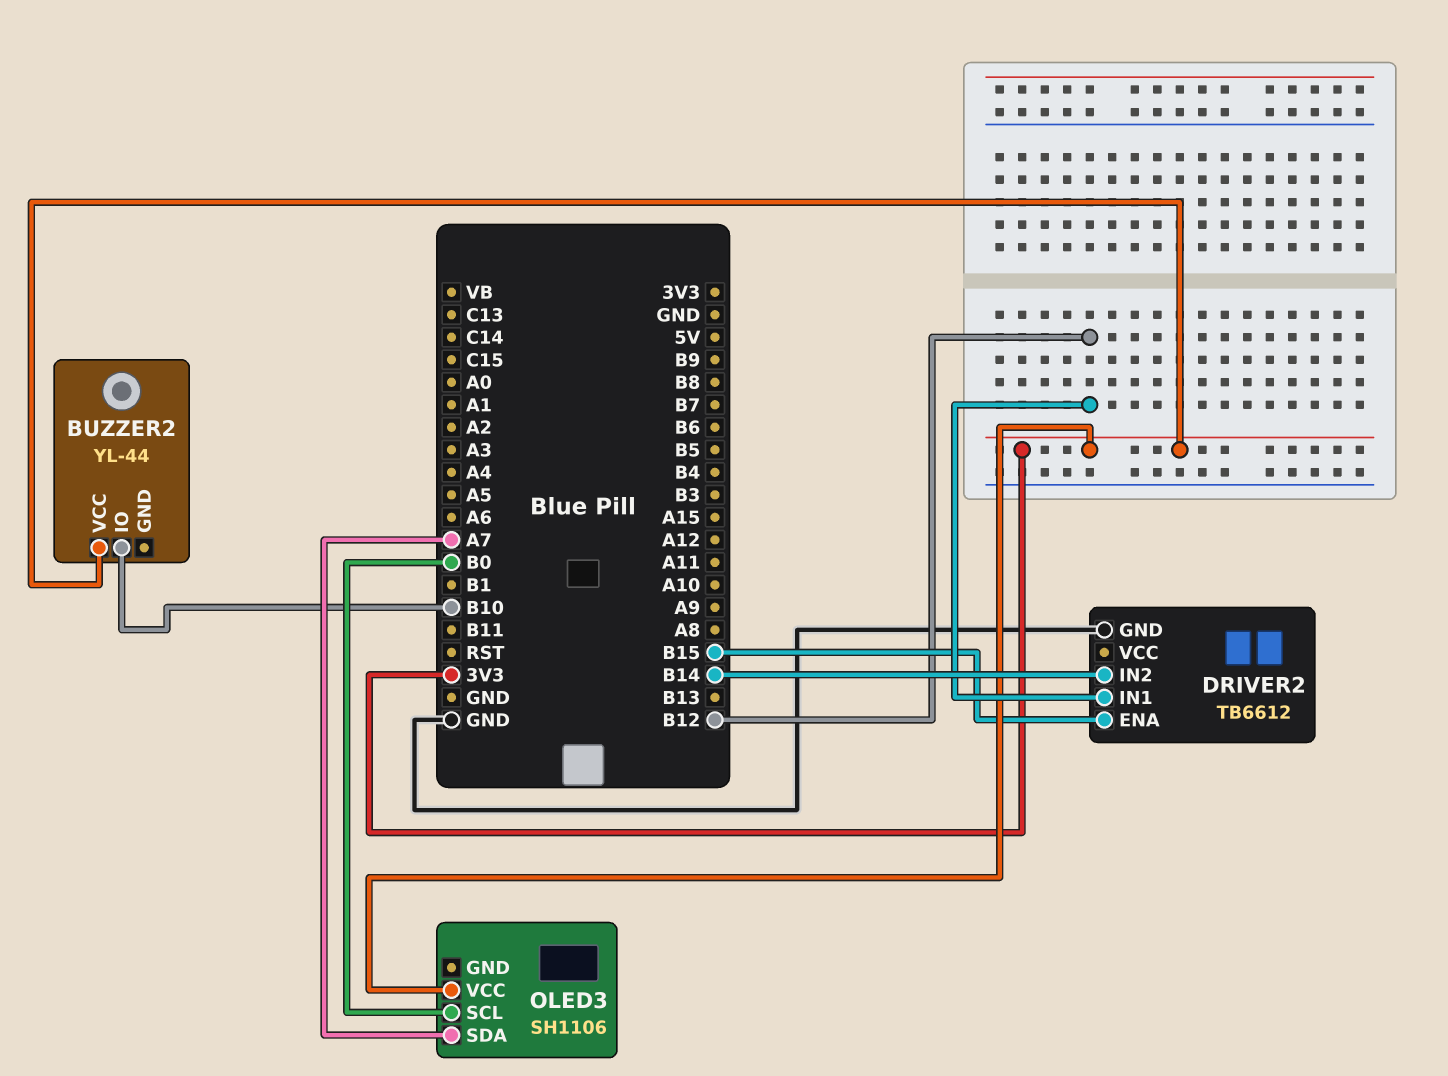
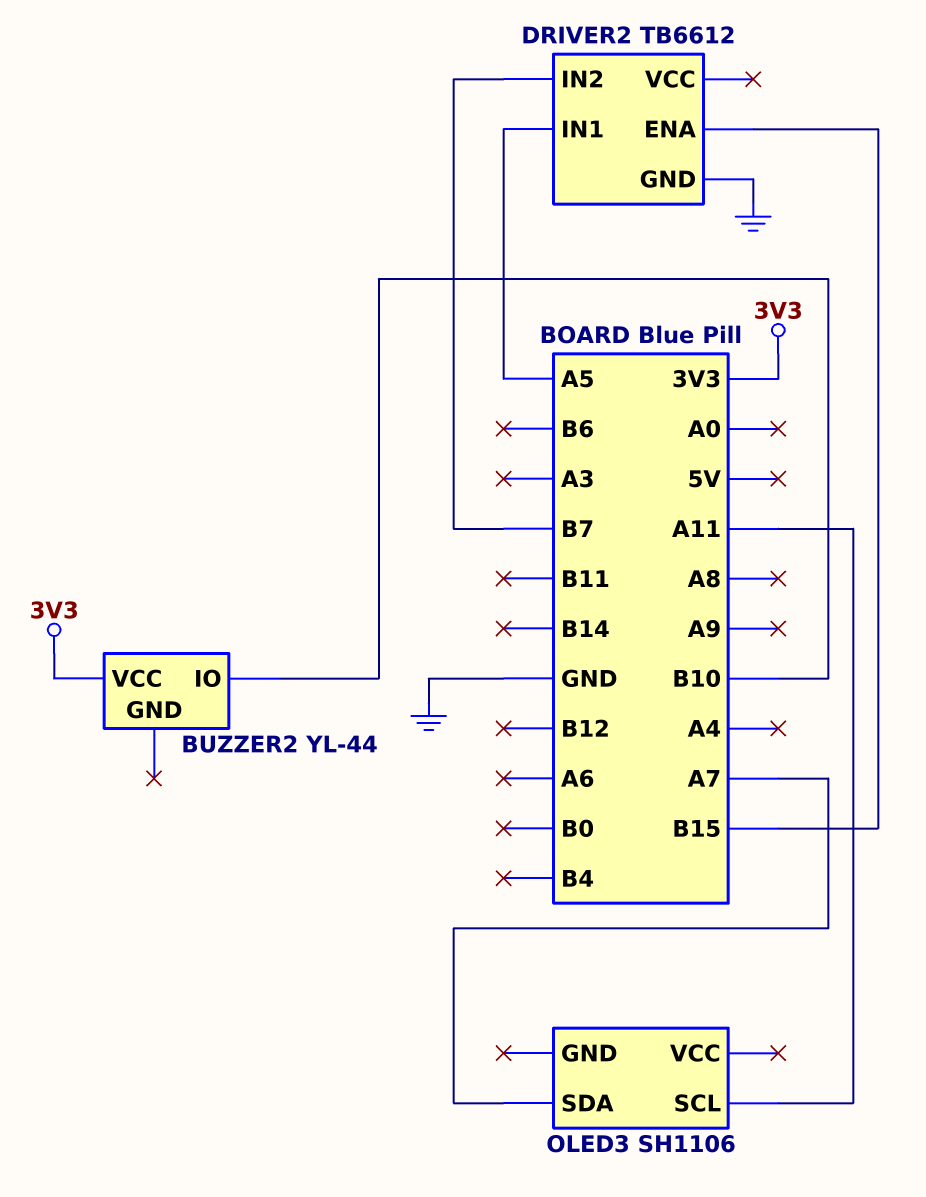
DRIVER2 pin IN1: B12 -> A5
DRIVER2 pin IN2: B14 -> B7
OLED3 pin SCL: B0 -> A11
OLED3 pin VCC: 3V3 -> none

